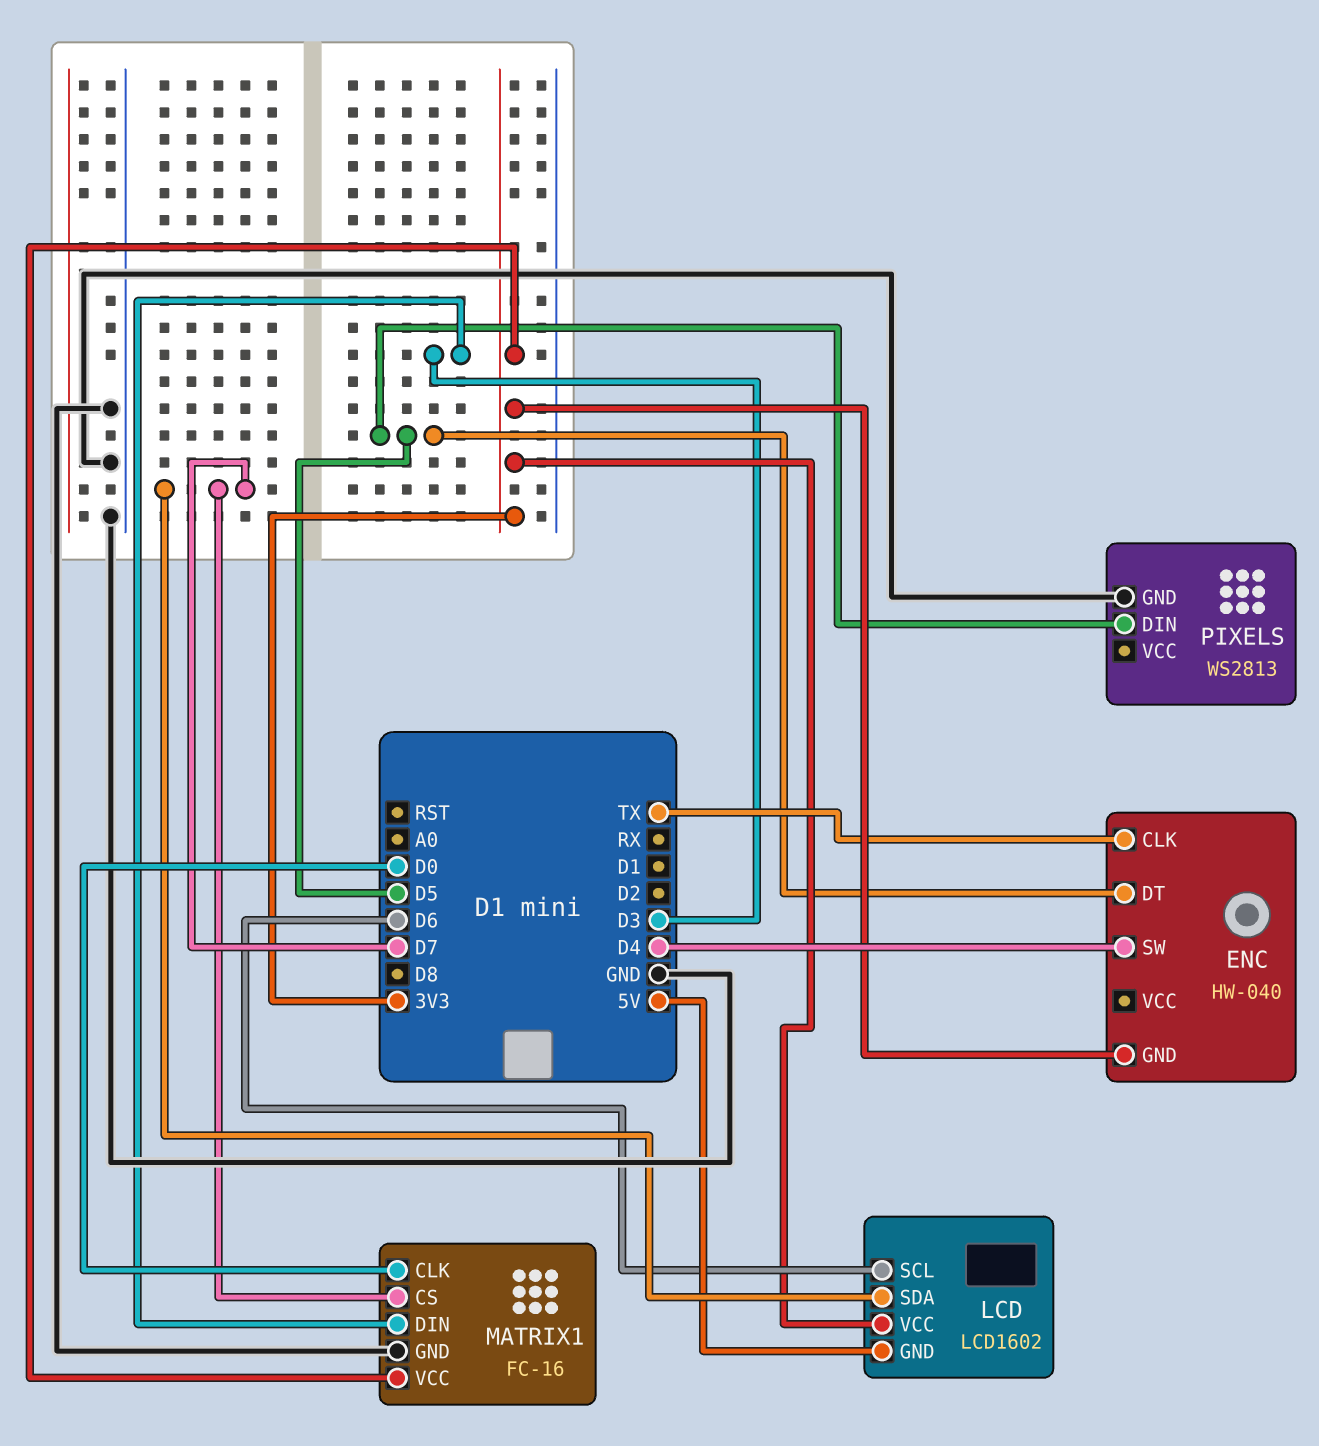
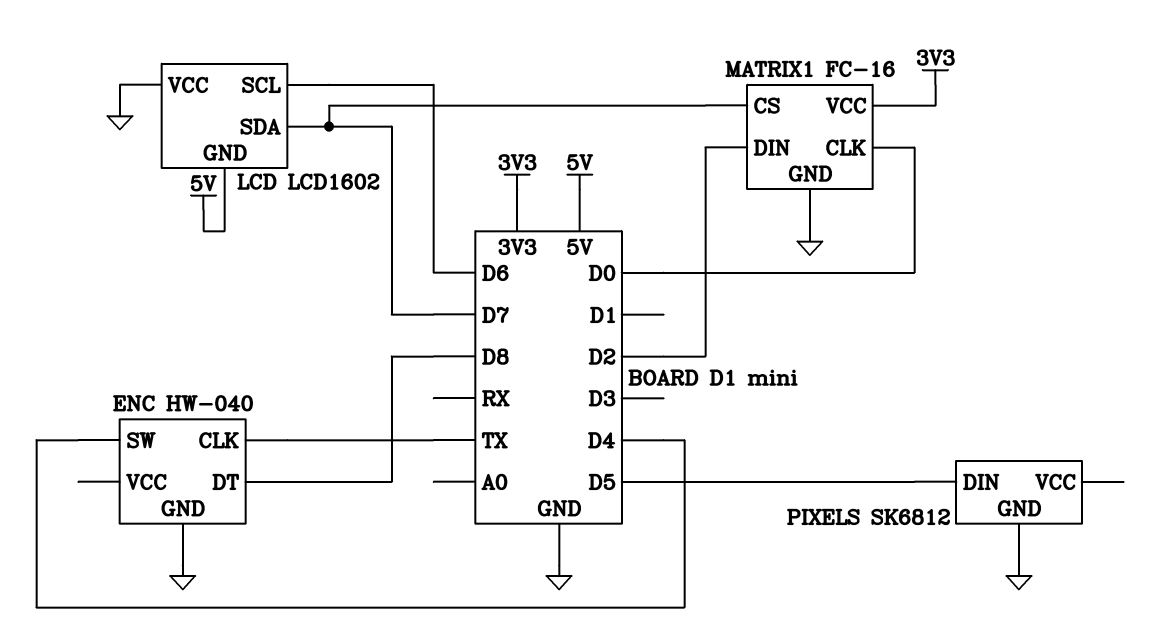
ENC pin DT: D5 -> D8
ENC pin GND: 3V3 -> GND
LCD pin VCC: 3V3 -> GND
MATRIX1 pin DIN: D3 -> D2
PIXELS: WS2813 -> SK6812

